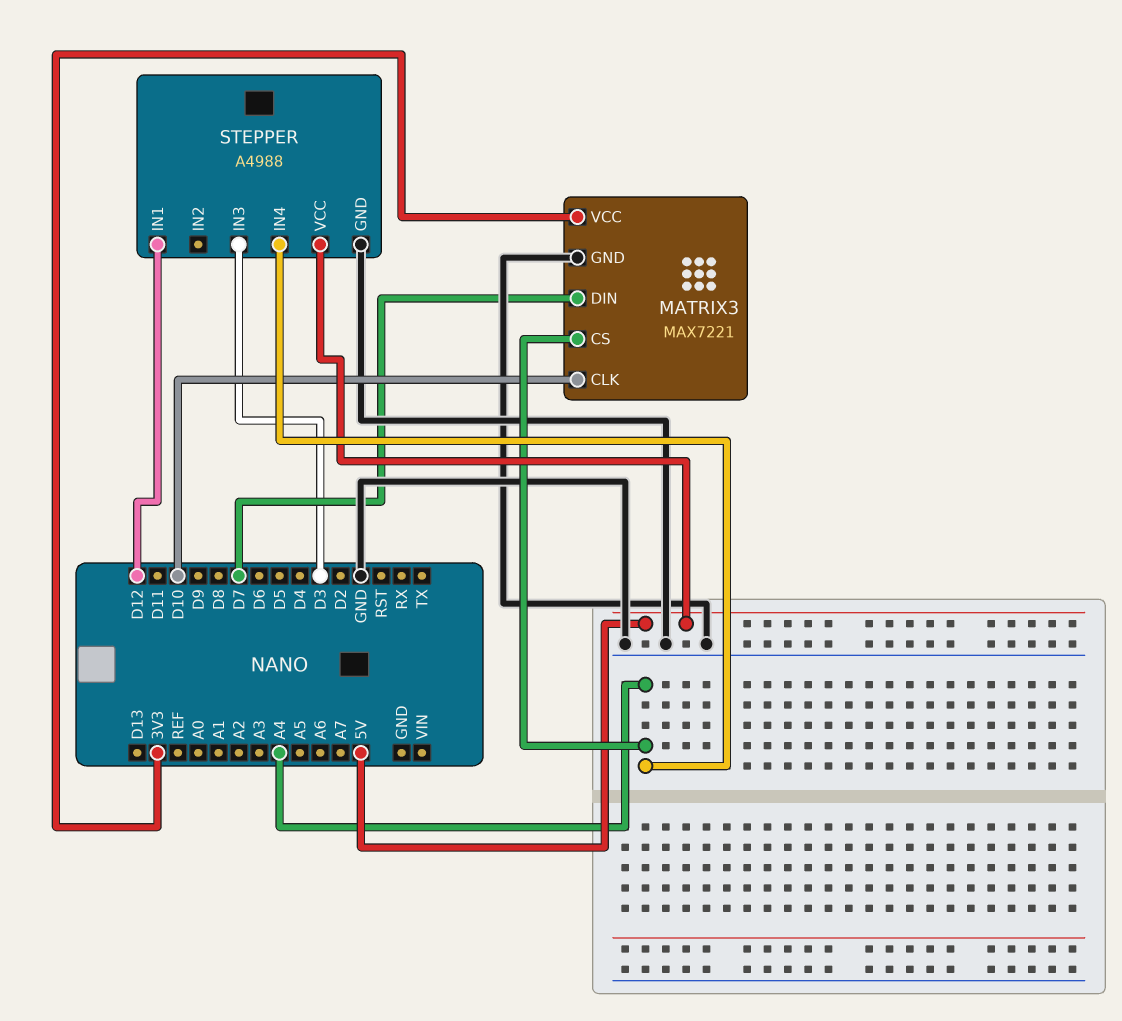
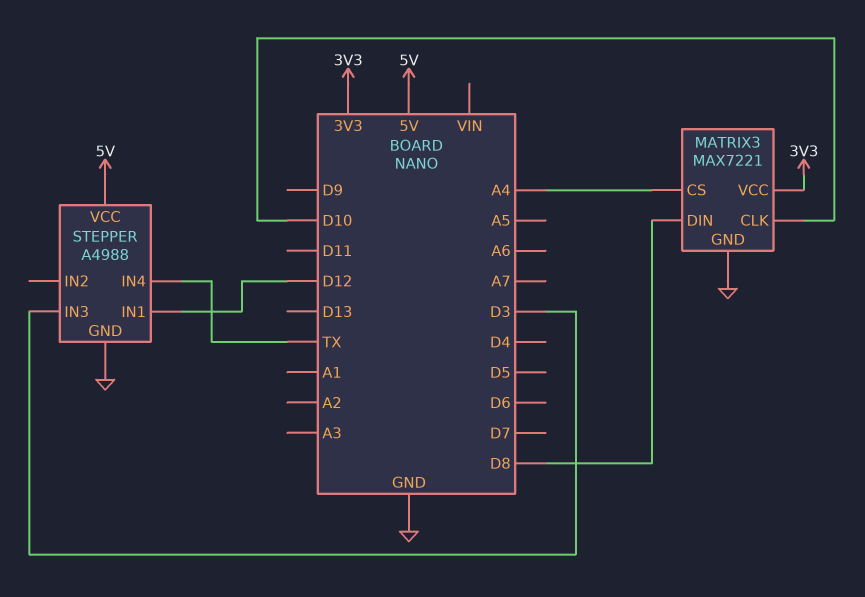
MATRIX3 pin DIN: D7 -> D8
STEPPER pin IN4: A4 -> TX

